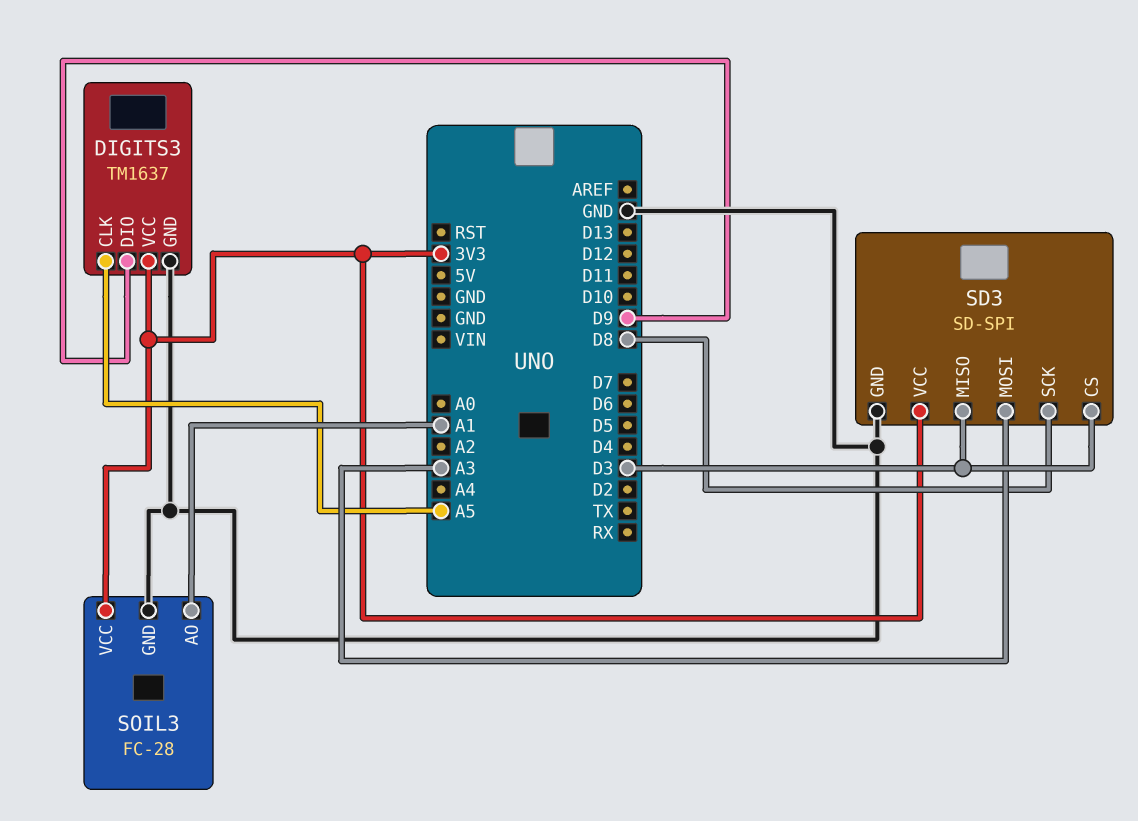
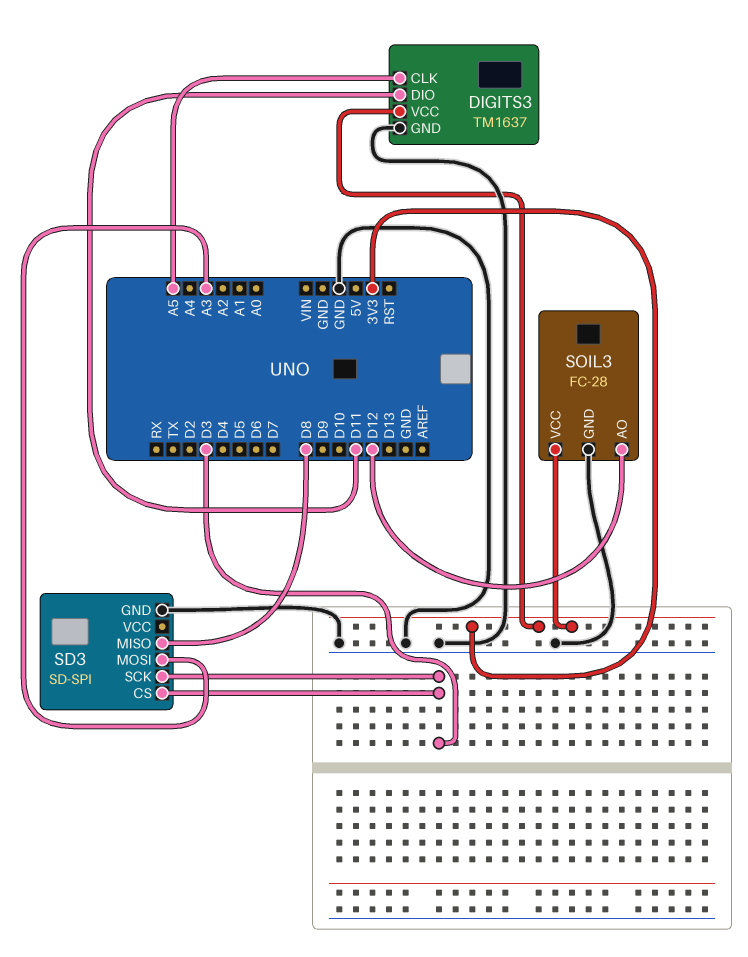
DIGITS3 pin DIO: D9 -> D11
SD3 pin MISO: D3 -> D8
SD3 pin SCK: D8 -> D3
SD3 pin VCC: 3V3 -> none
SOIL3 pin AO: A1 -> D12

